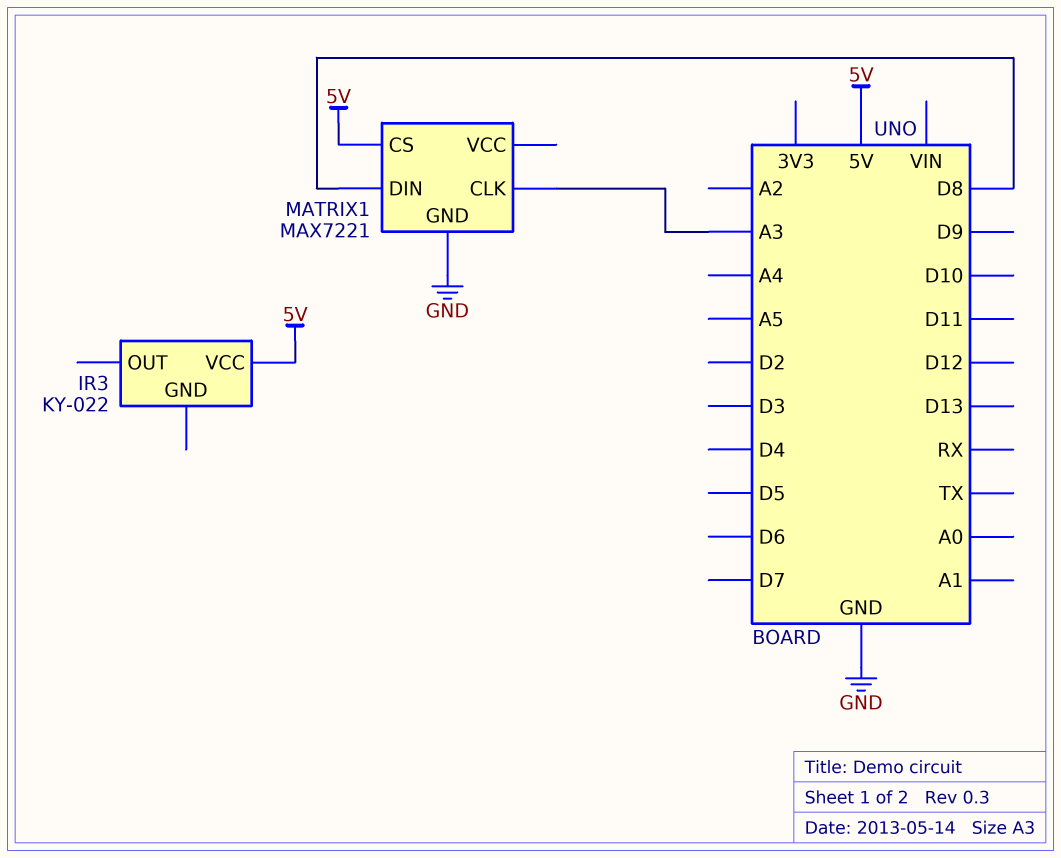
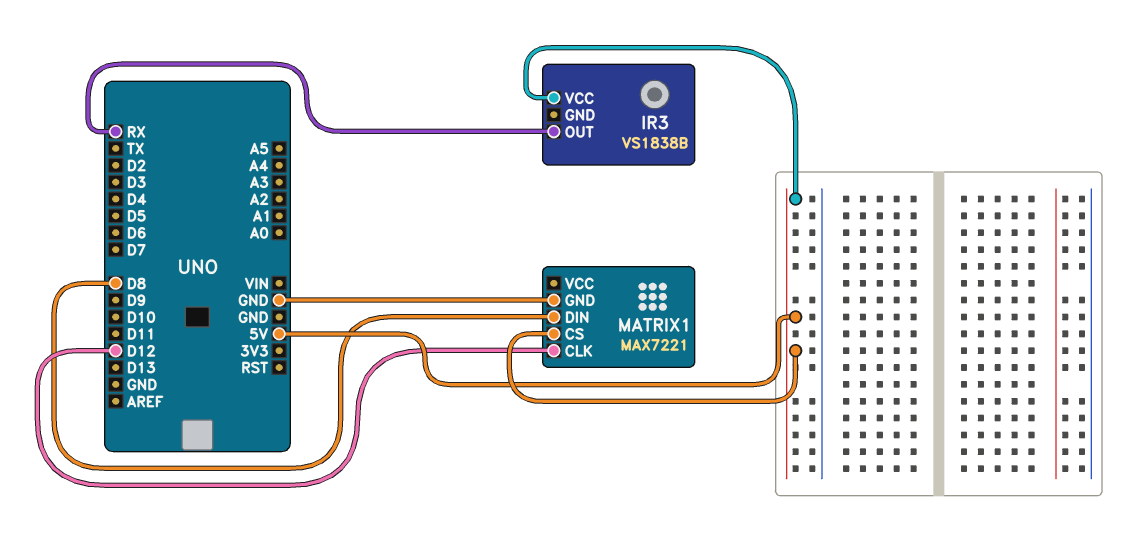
IR3: KY-022 -> VS1838B
IR3 pin OUT: none -> RX
MATRIX1 pin CLK: A3 -> D12

